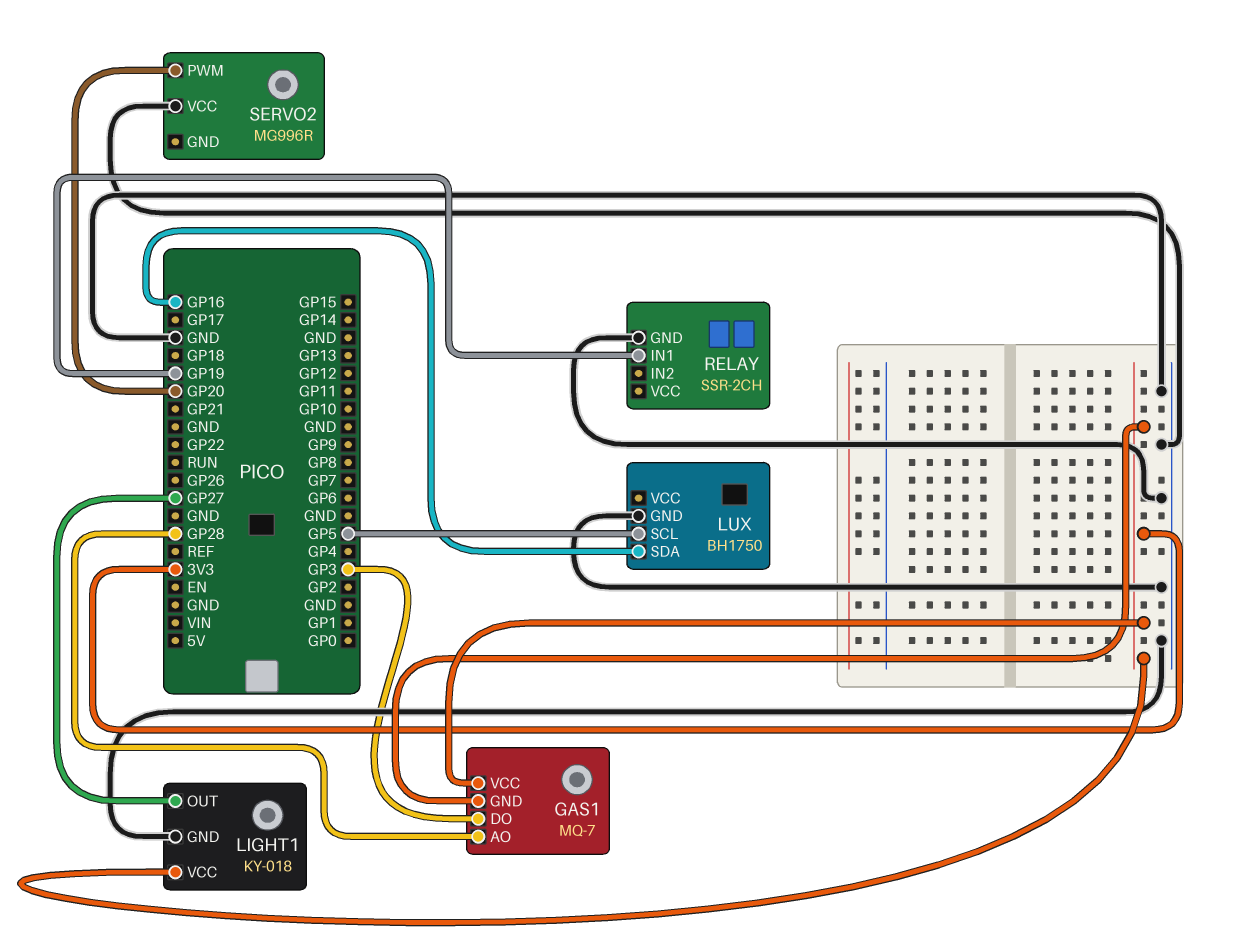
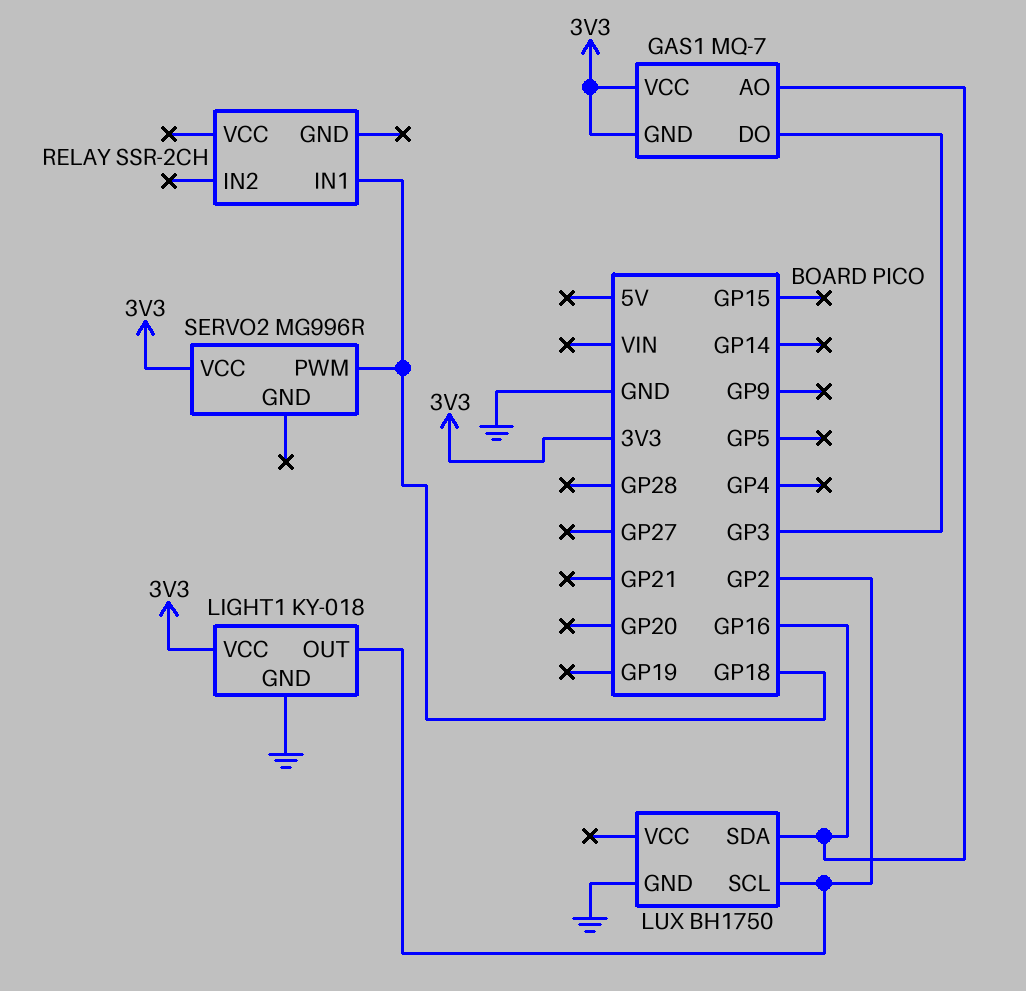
GAS1 pin AO: GP28 -> GP16
LIGHT1 pin OUT: GP27 -> GP2
LUX pin SCL: GP5 -> GP2
RELAY pin GND: GND -> none
RELAY pin IN1: GP19 -> GP18
SERVO2 pin PWM: GP20 -> GP18
SERVO2 pin VCC: GND -> 3V3

